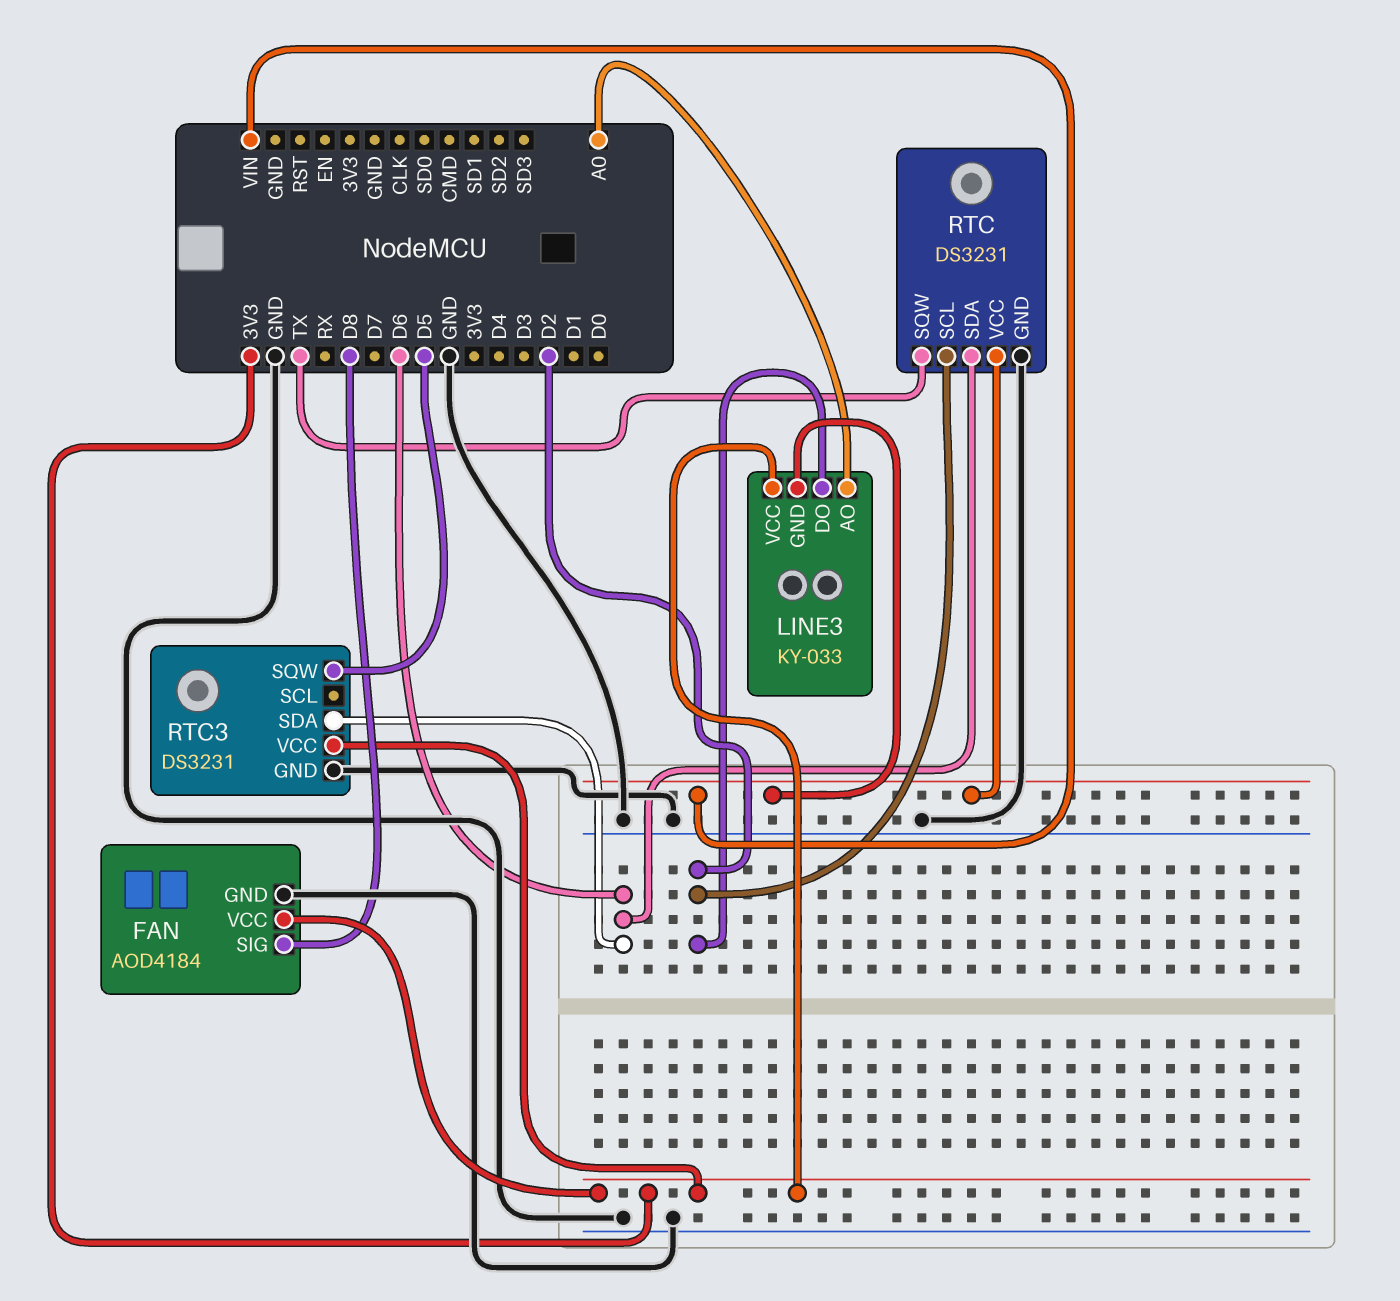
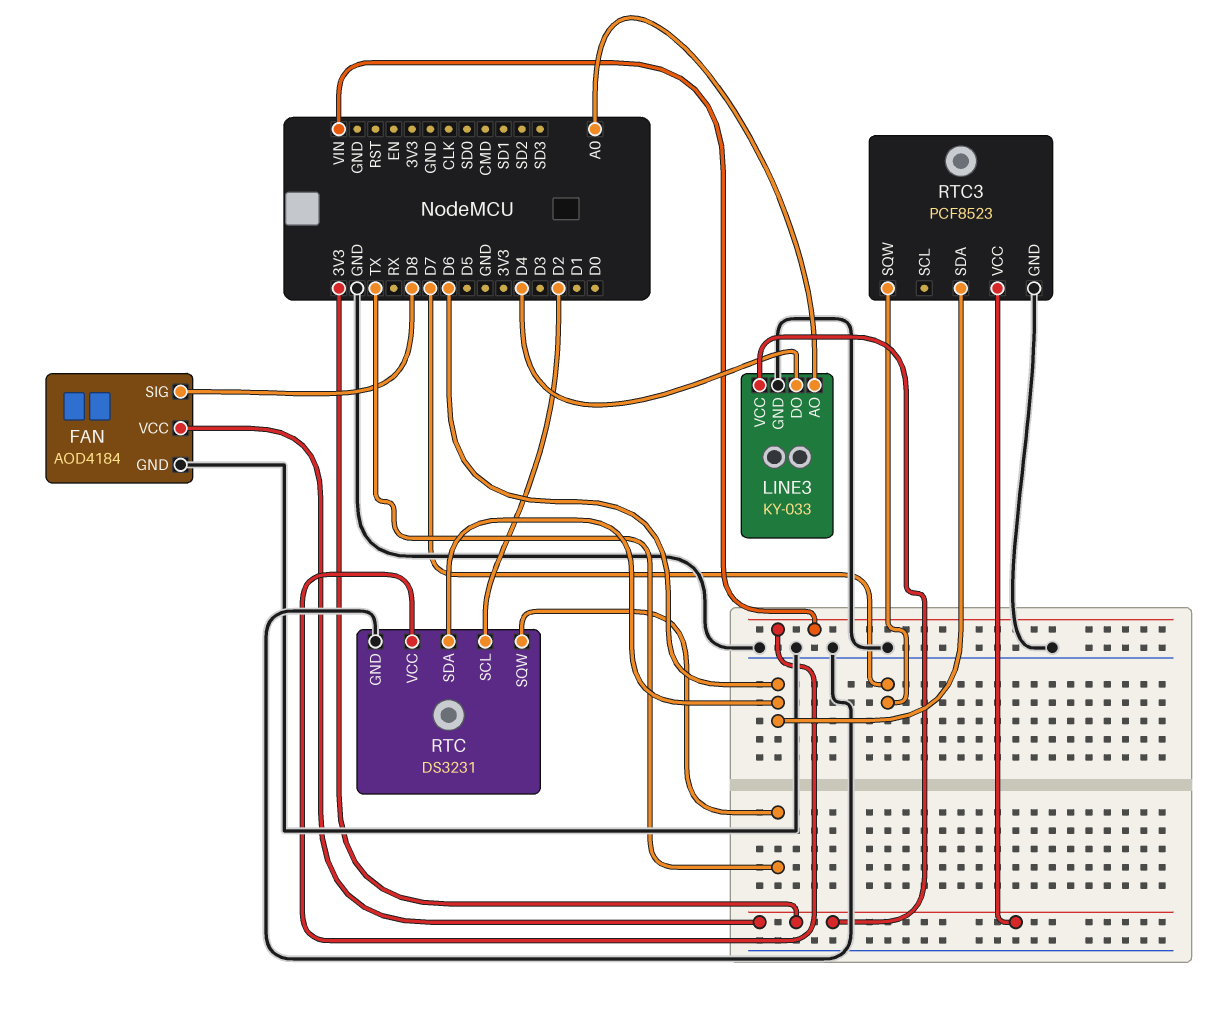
LINE3 pin DO: D2 -> D4
LINE3 pin GND: VIN -> GND
RTC3: DS3231 -> PCF8523
RTC3 pin SQW: D5 -> D7

